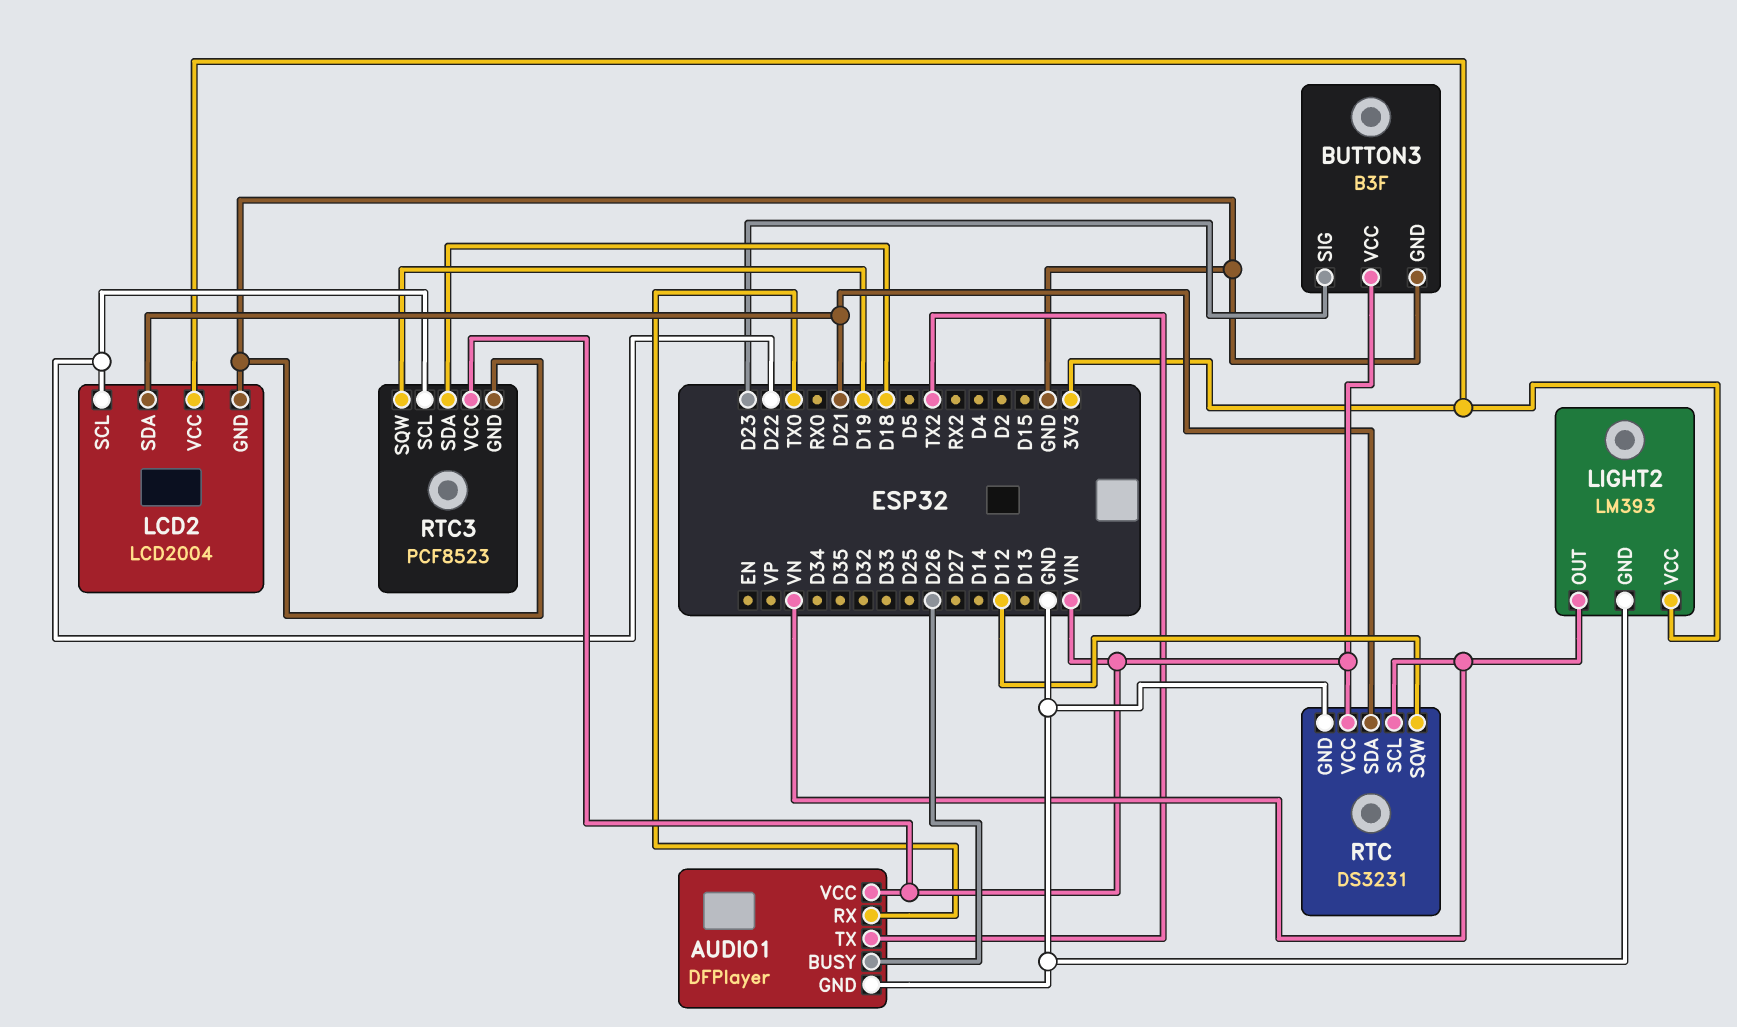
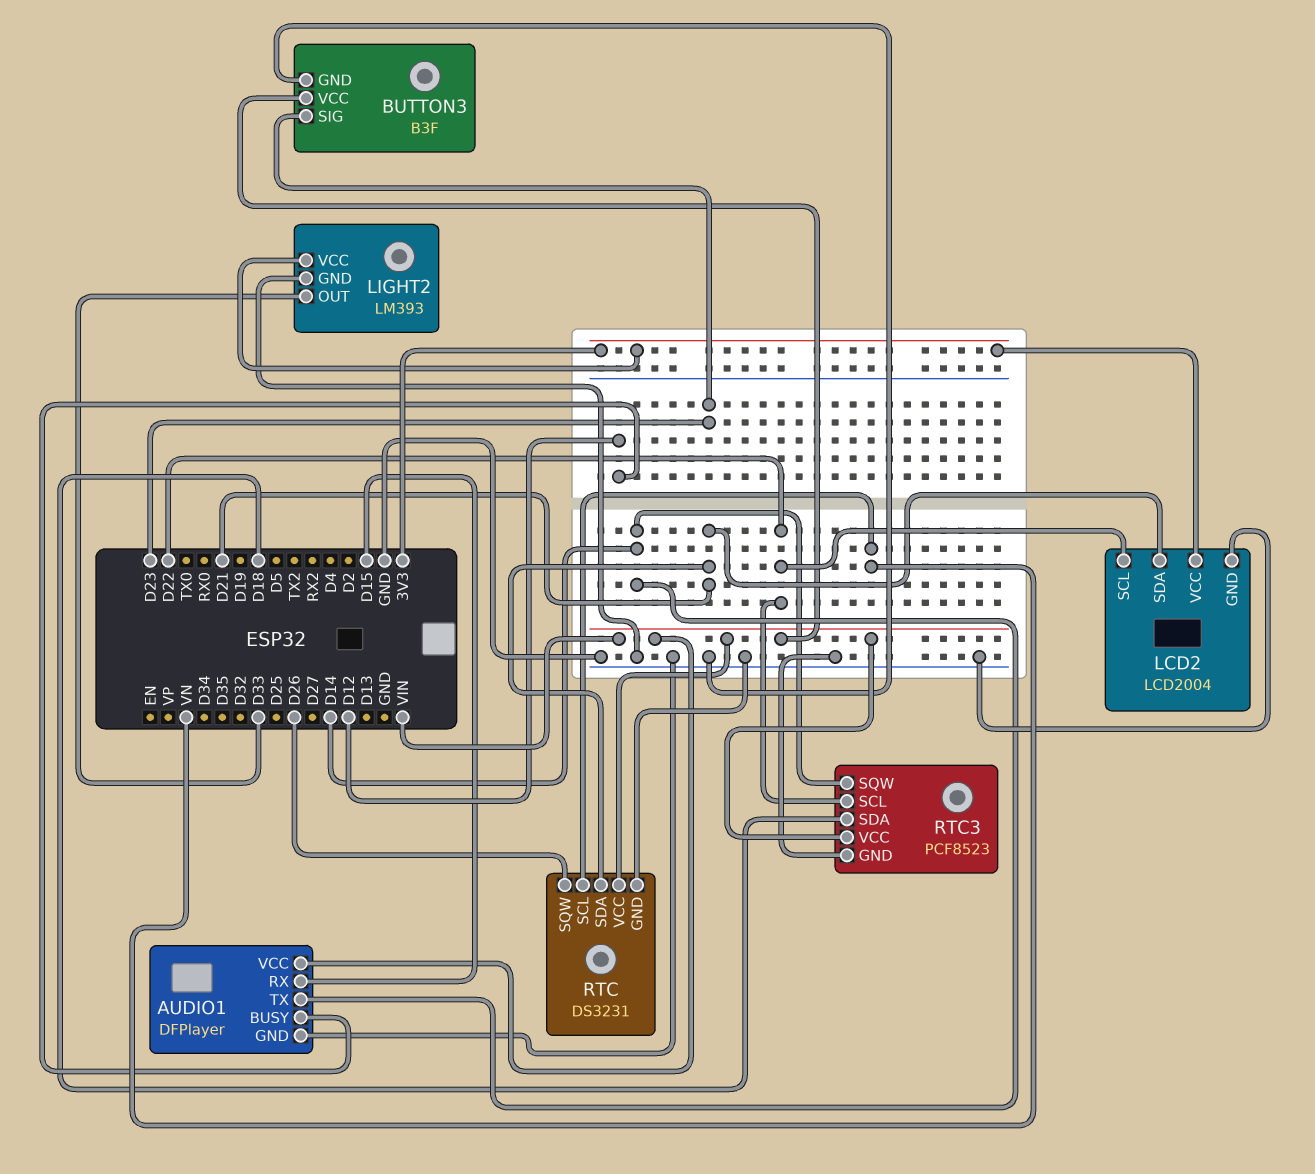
AUDIO1 pin BUSY: D26 -> D12
AUDIO1 pin RX: TX0 -> D15
AUDIO1 pin TX: TX2 -> D14
LIGHT2 pin OUT: VN -> D33
RTC pin SQW: D12 -> D26
RTC3 pin SQW: D19 -> D14

